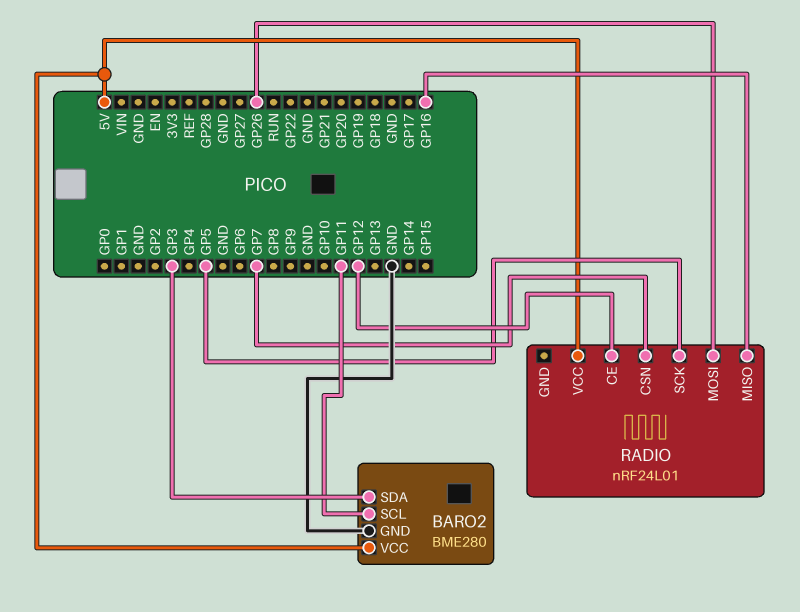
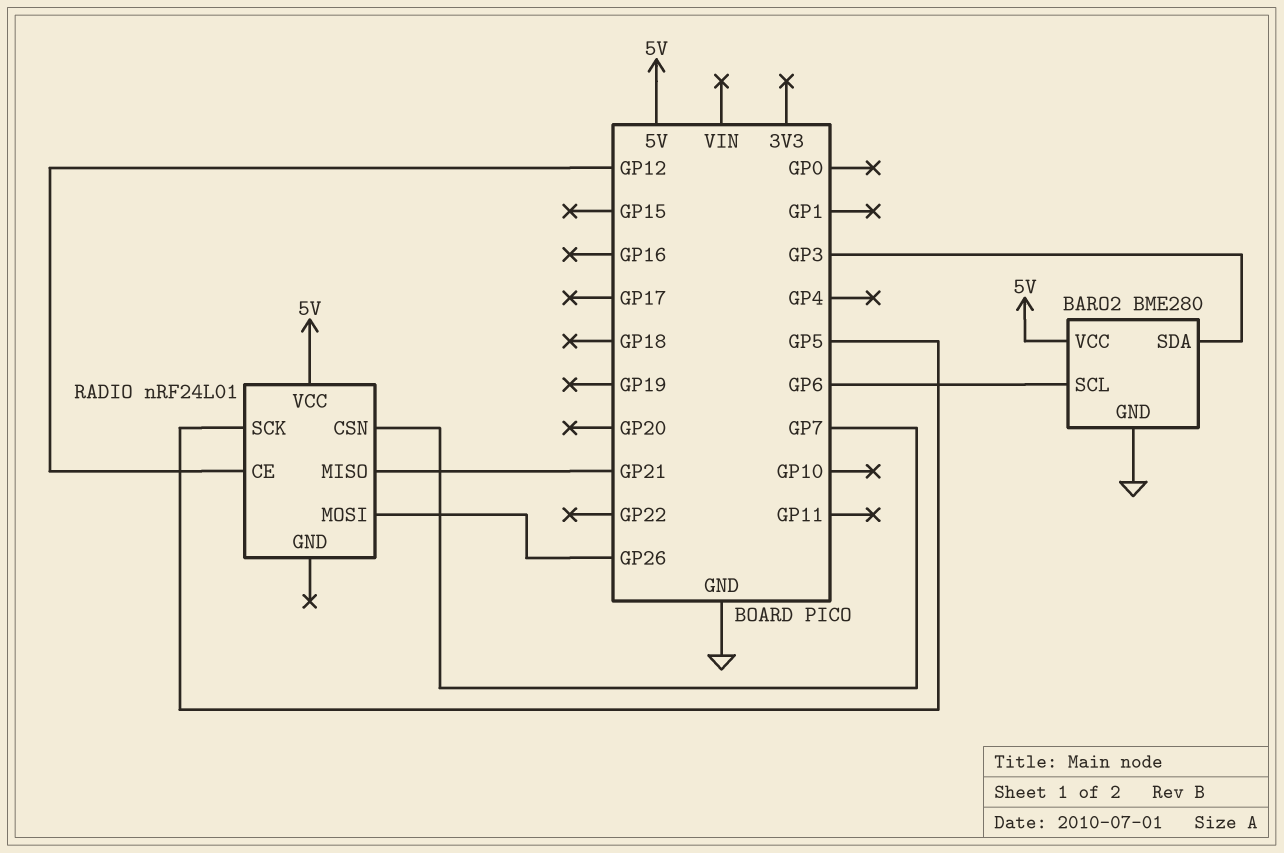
BARO2 pin SCL: GP11 -> GP6
RADIO pin MISO: GP16 -> GP21

